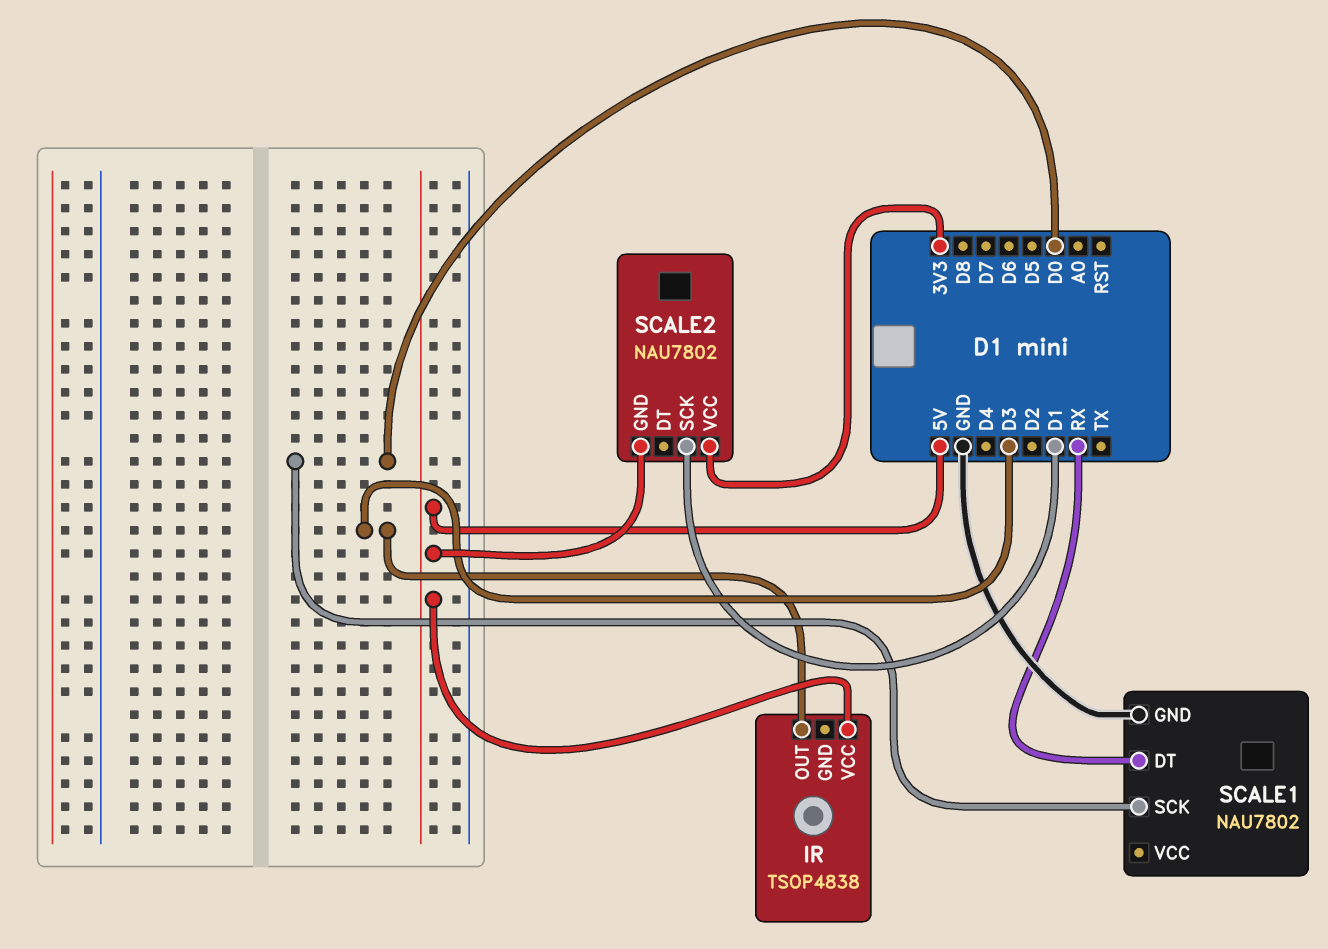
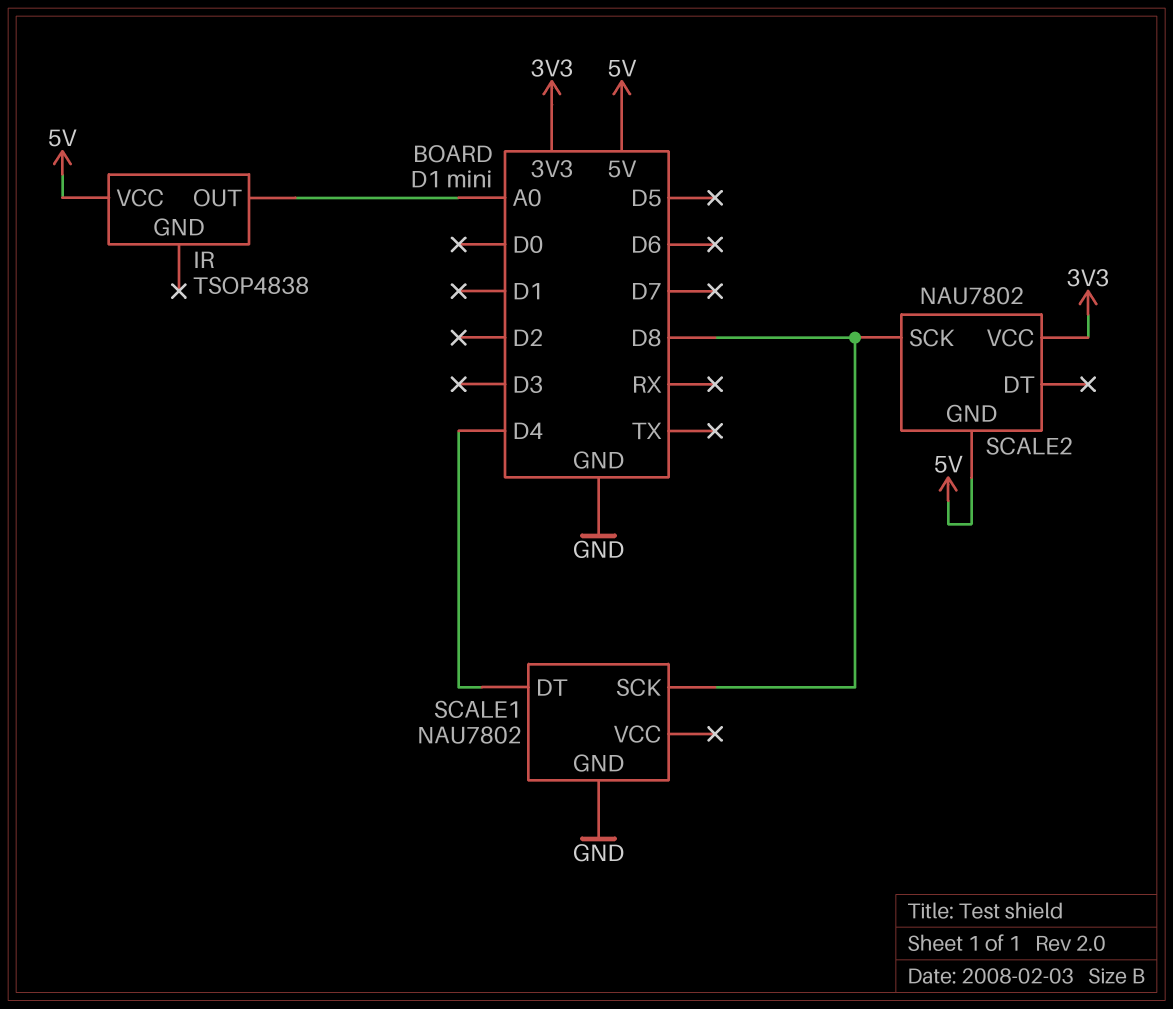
IR pin OUT: D3 -> A0
SCALE1 pin DT: RX -> D4
SCALE1 pin SCK: D0 -> D8
SCALE2 pin SCK: D1 -> D8

